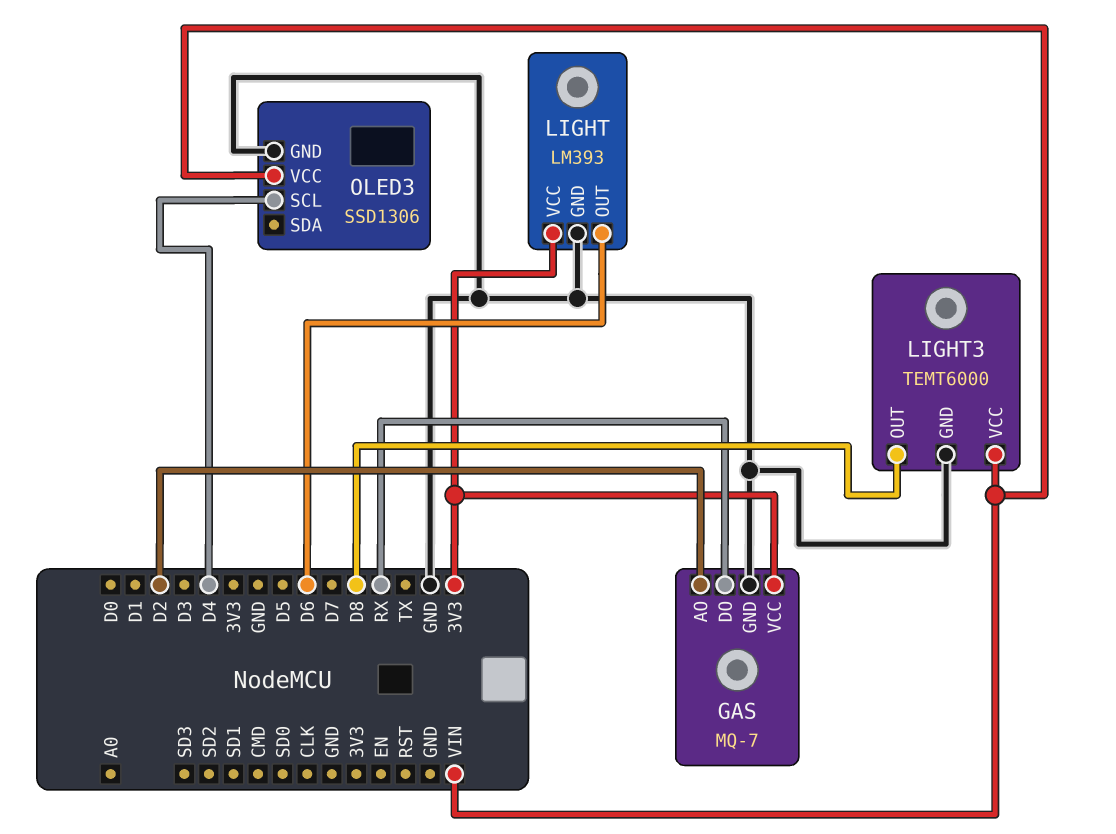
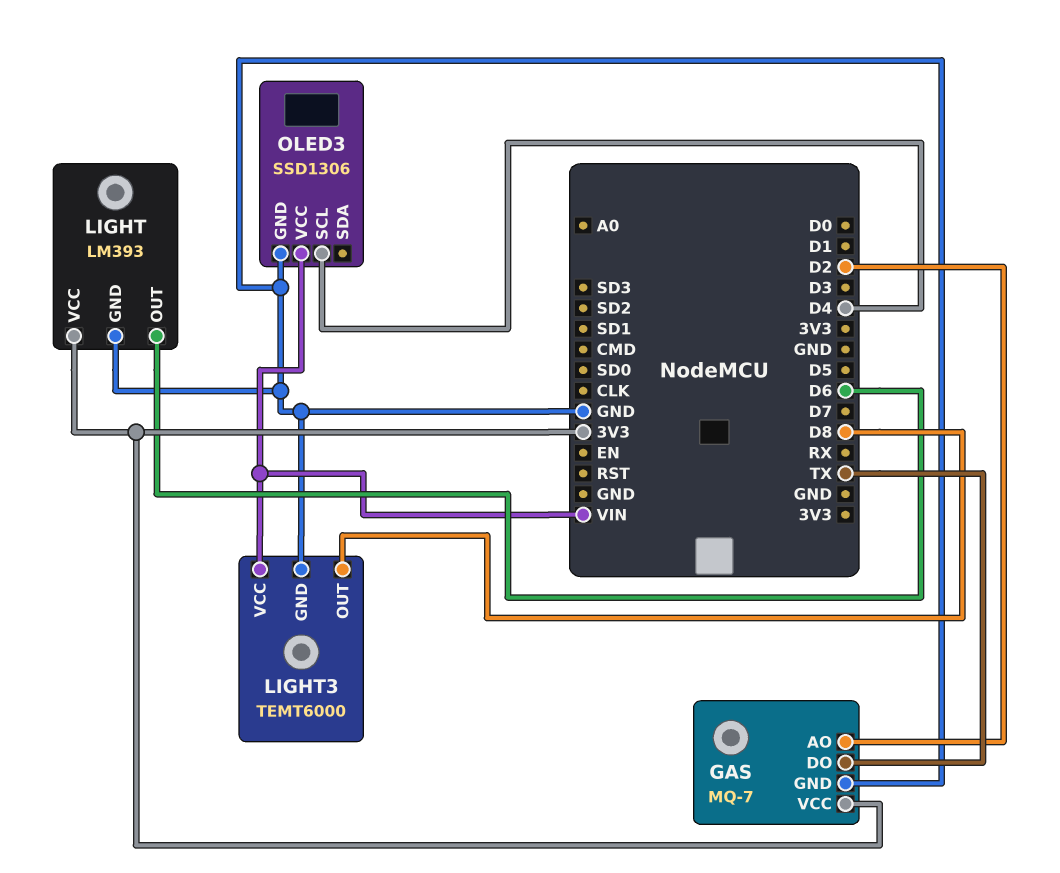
GAS pin DO: RX -> TX

